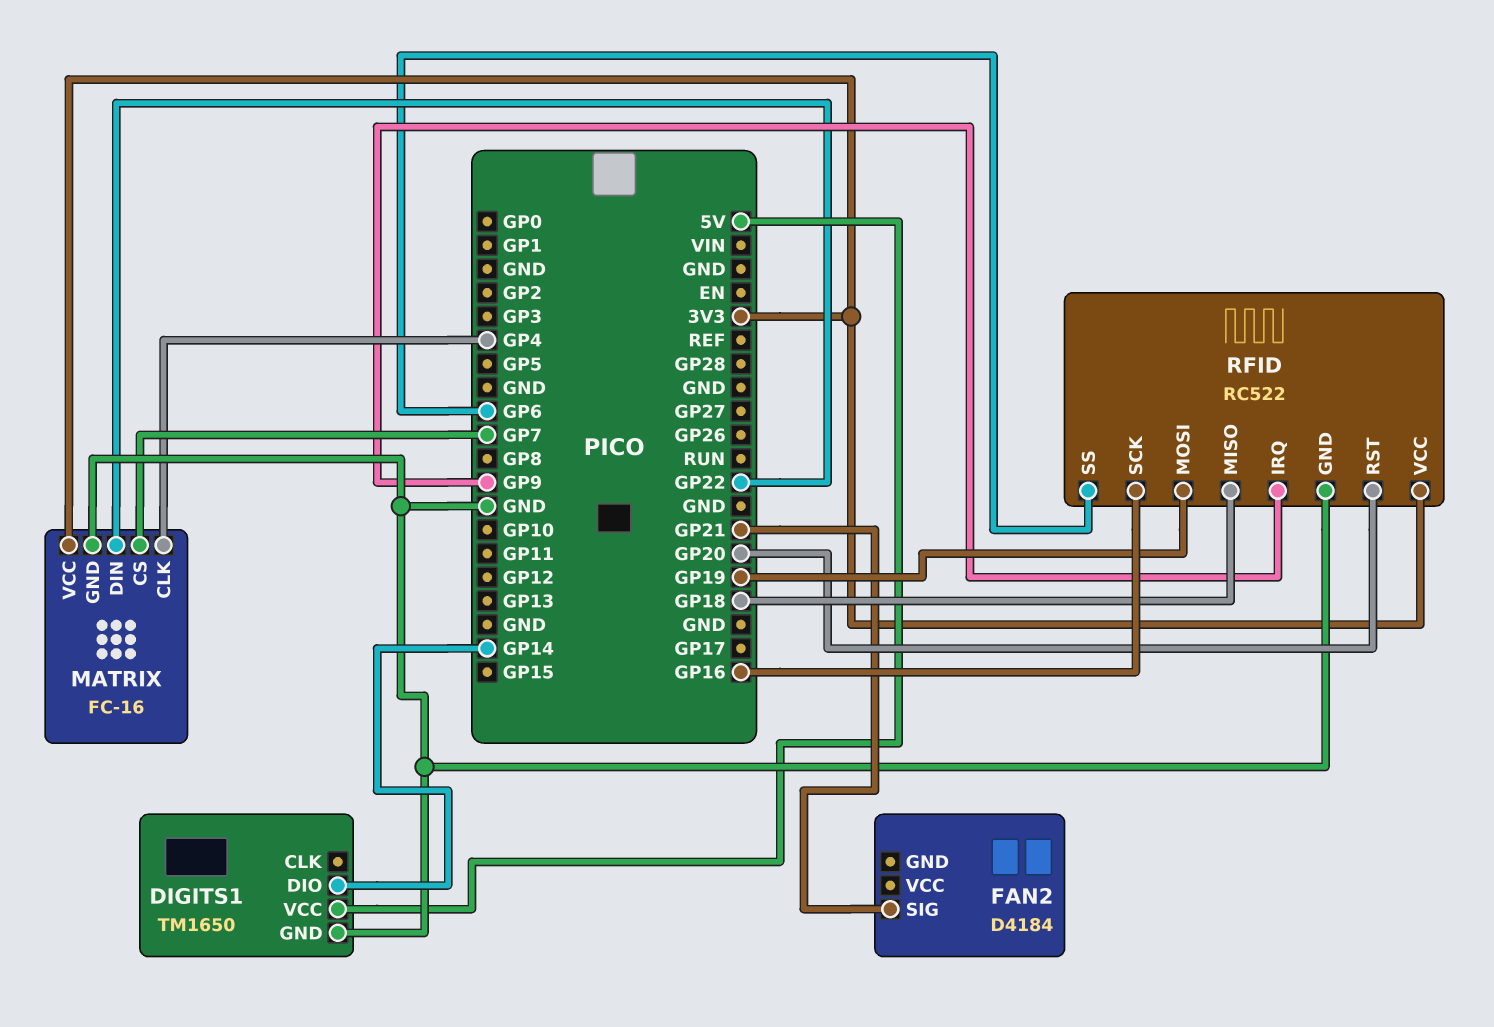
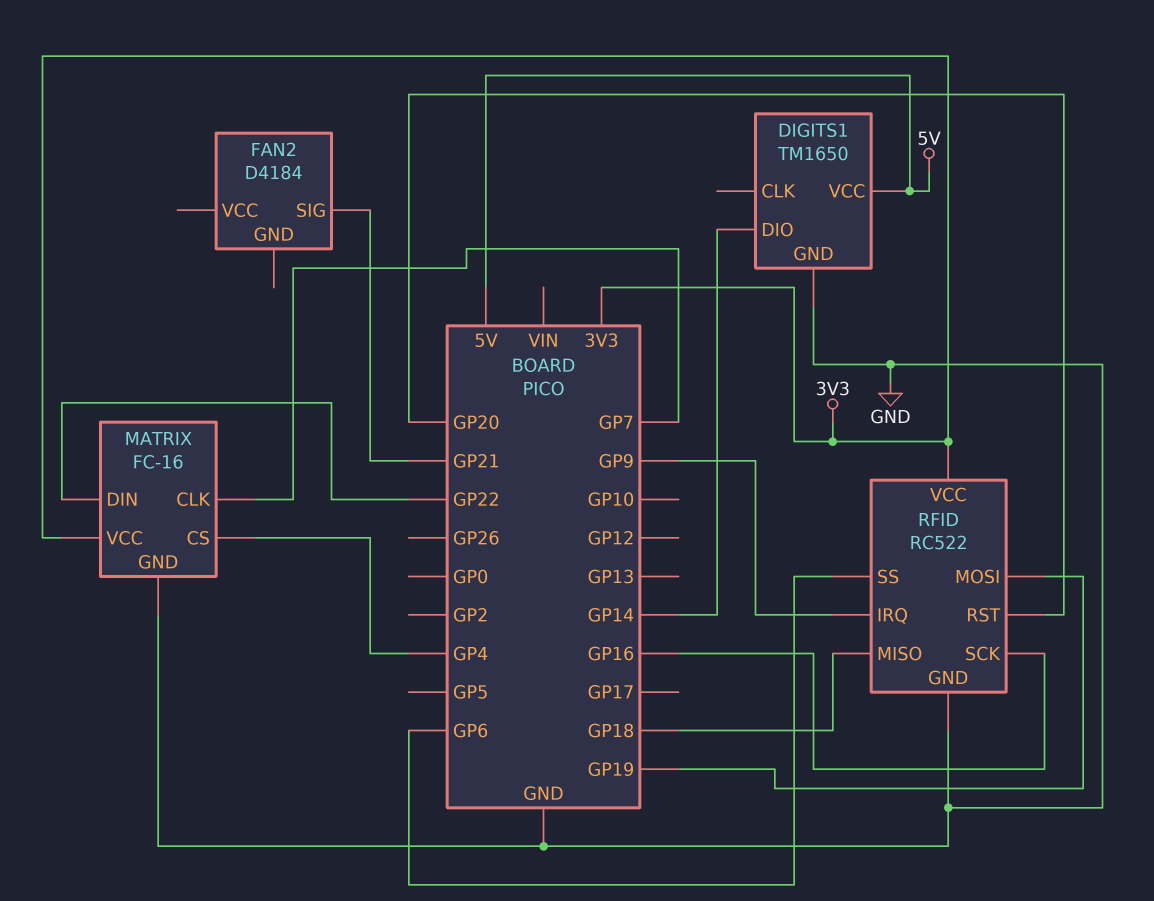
MATRIX pin CLK: GP4 -> GP7
MATRIX pin CS: GP7 -> GP4

